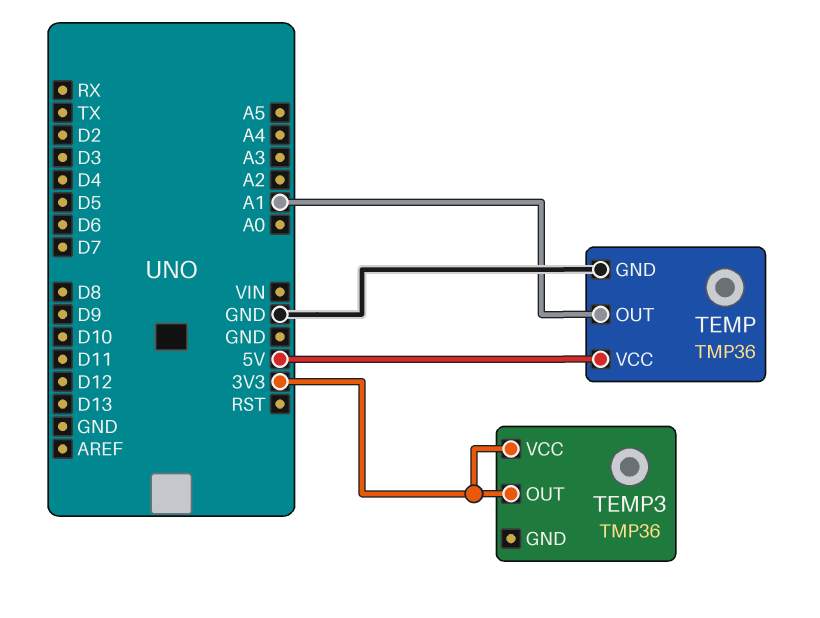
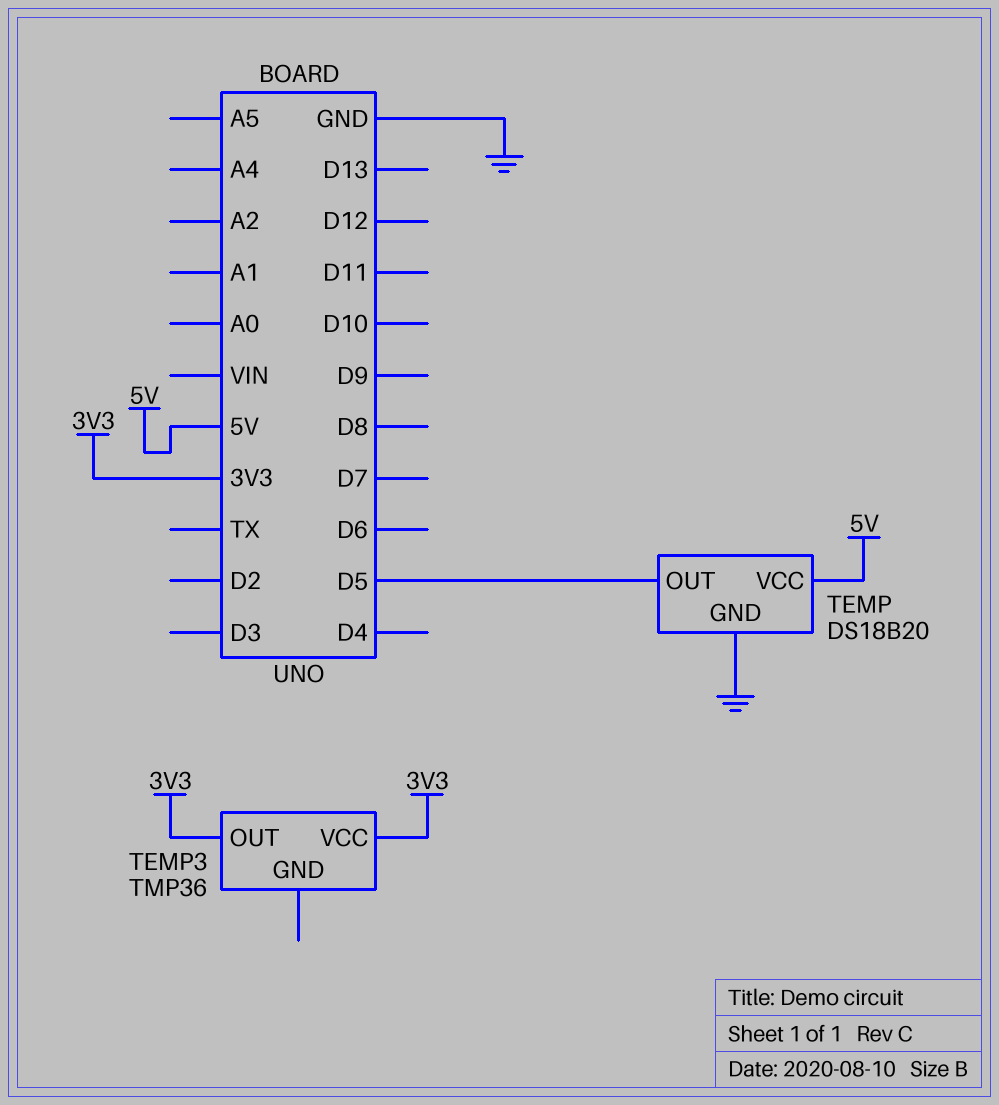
TEMP: TMP36 -> DS18B20
TEMP pin OUT: A1 -> D5

